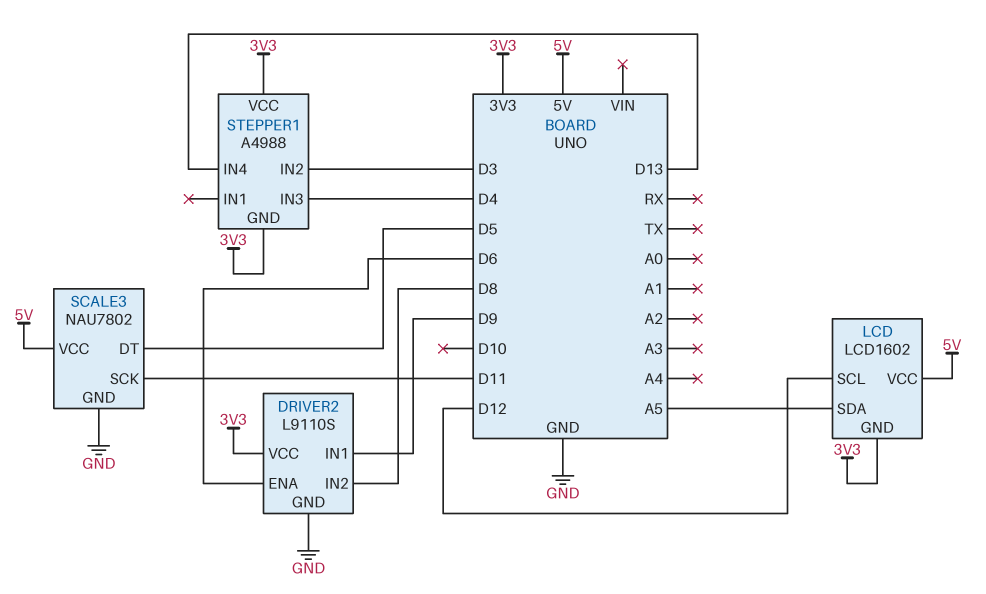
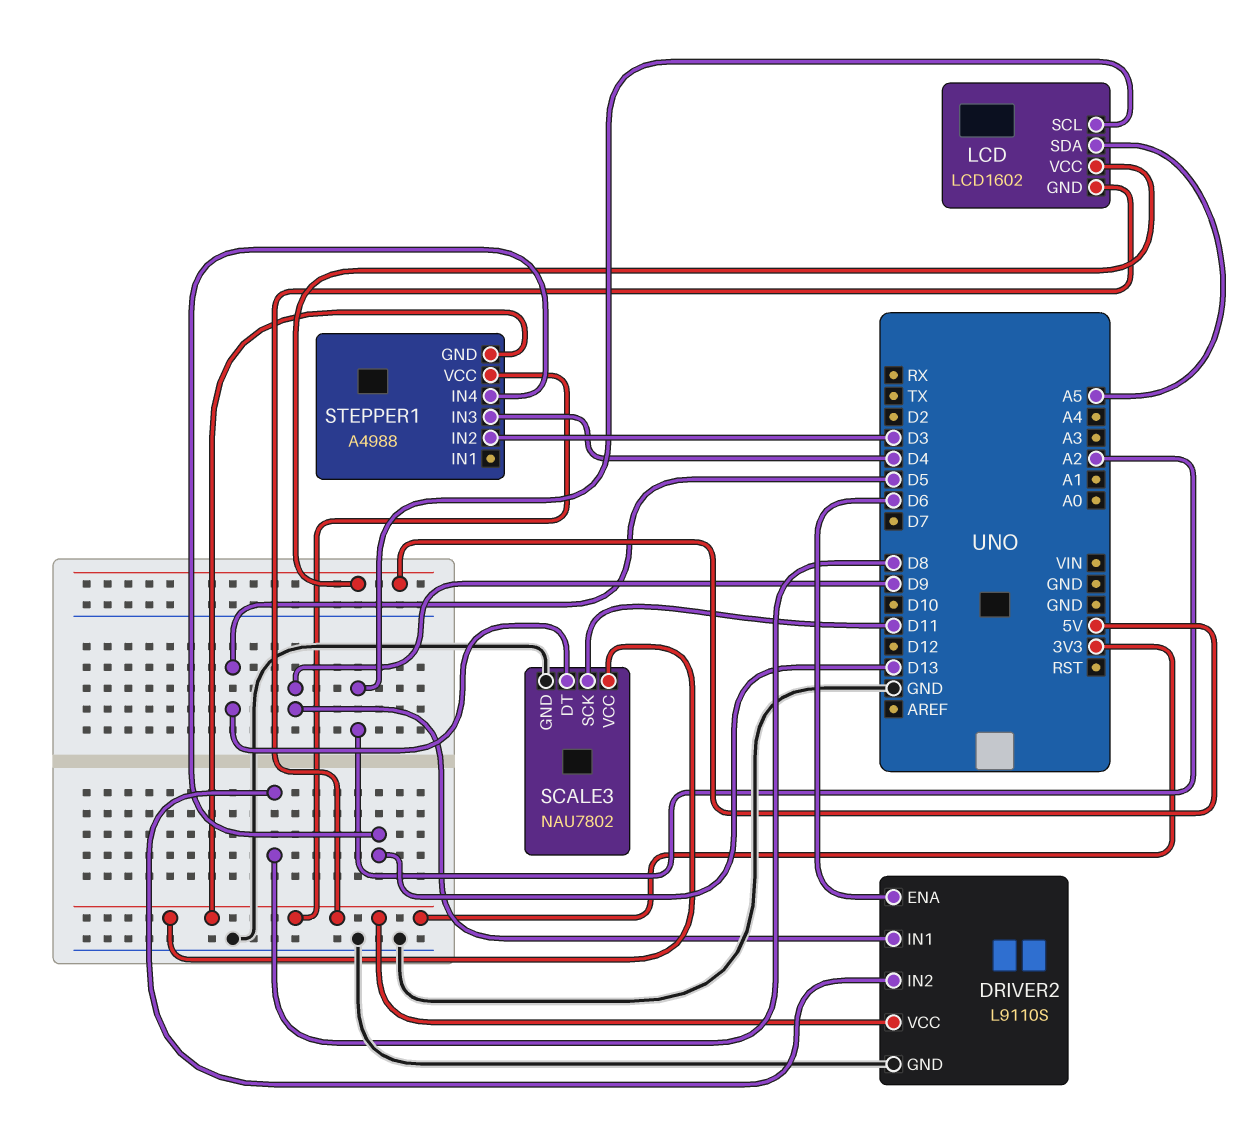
LCD pin SCL: D12 -> A2
SCALE3 pin VCC: 5V -> 3V3

